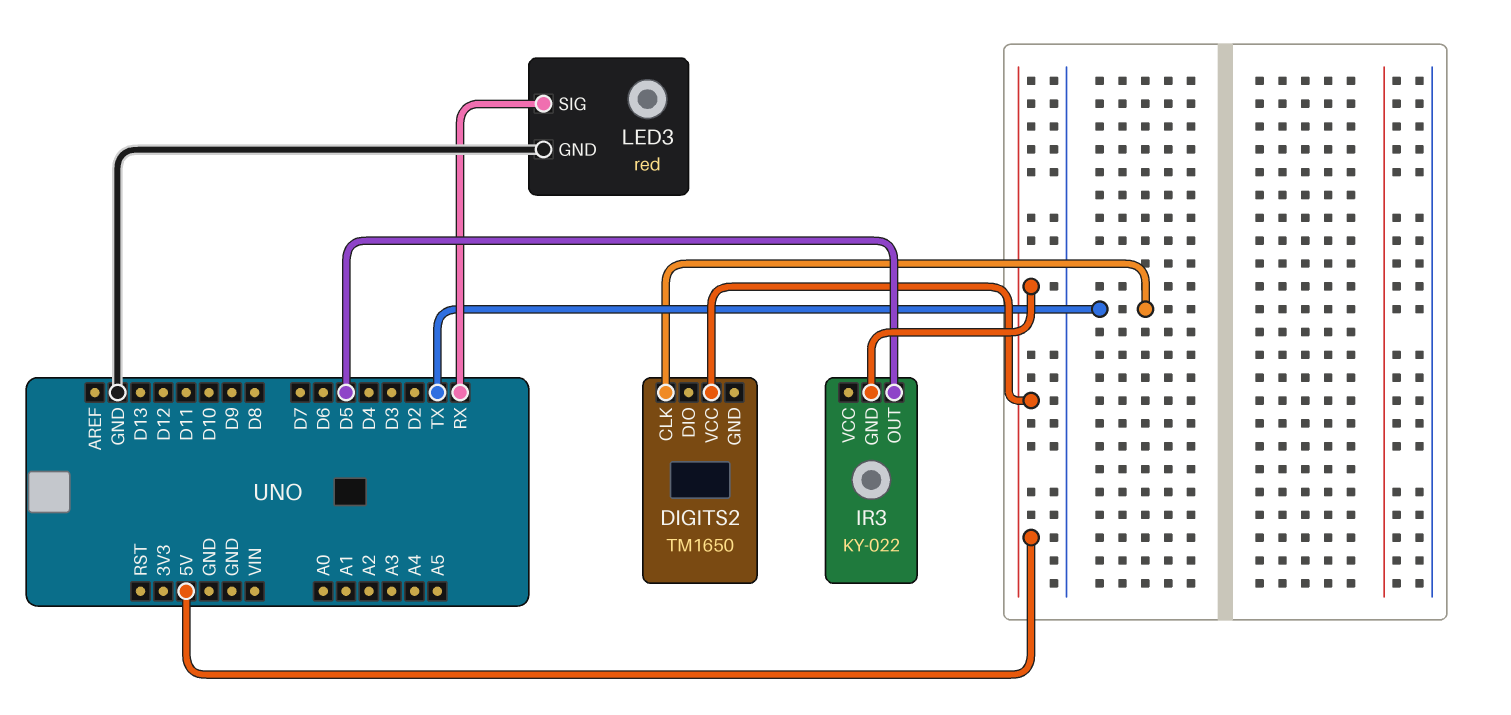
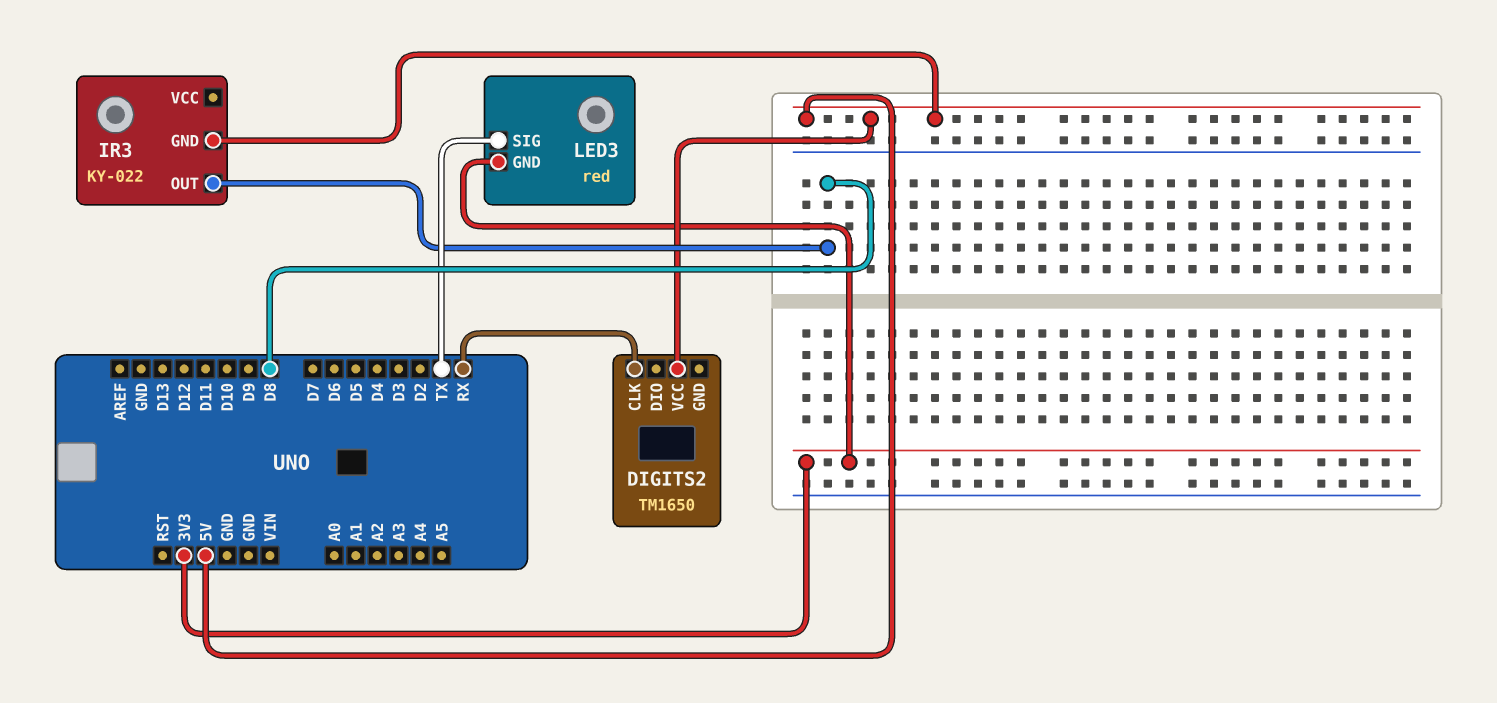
DIGITS2 pin CLK: TX -> RX
IR3 pin OUT: D5 -> D8
LED3 pin GND: GND -> 3V3
LED3 pin SIG: RX -> TX

